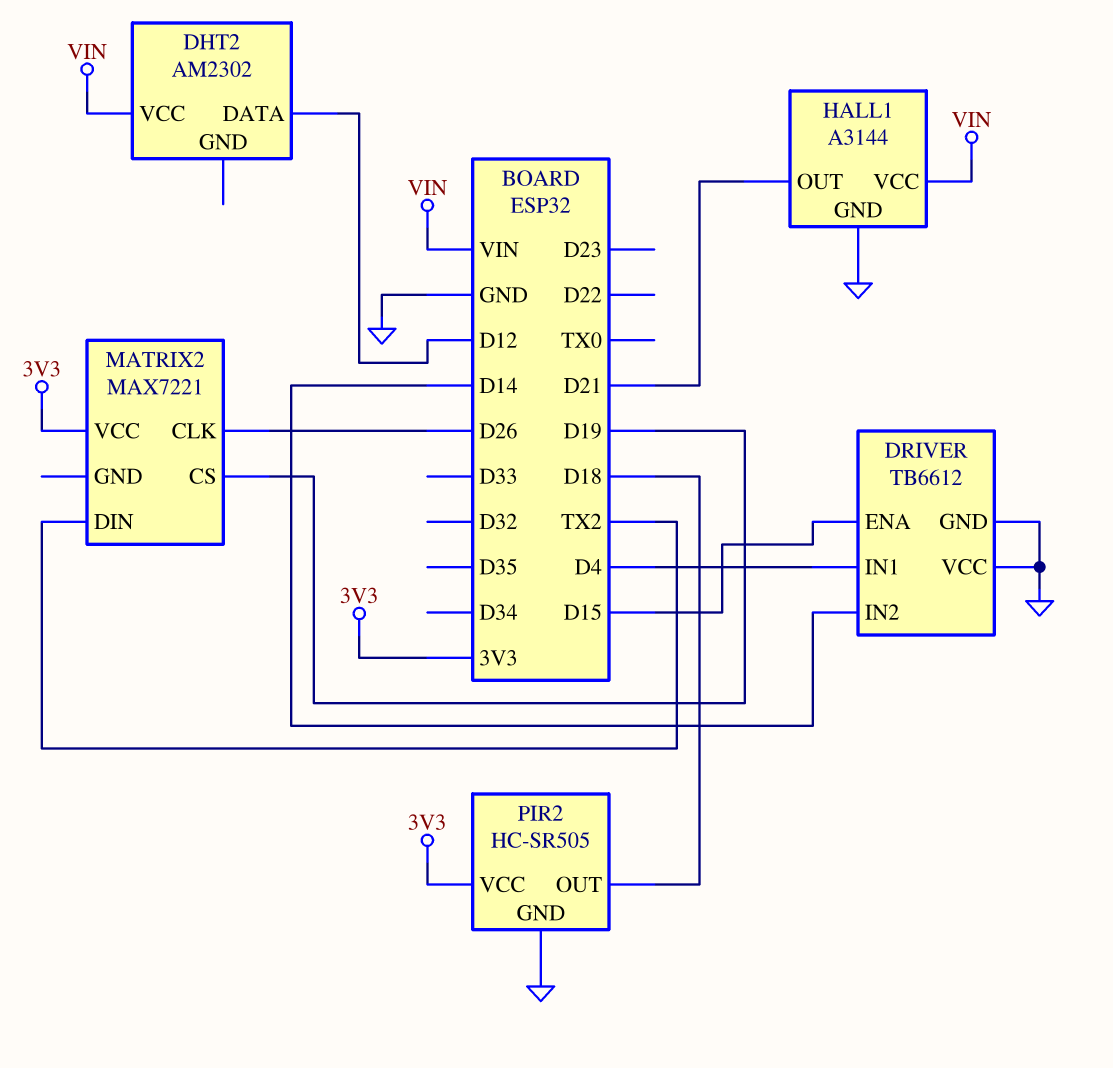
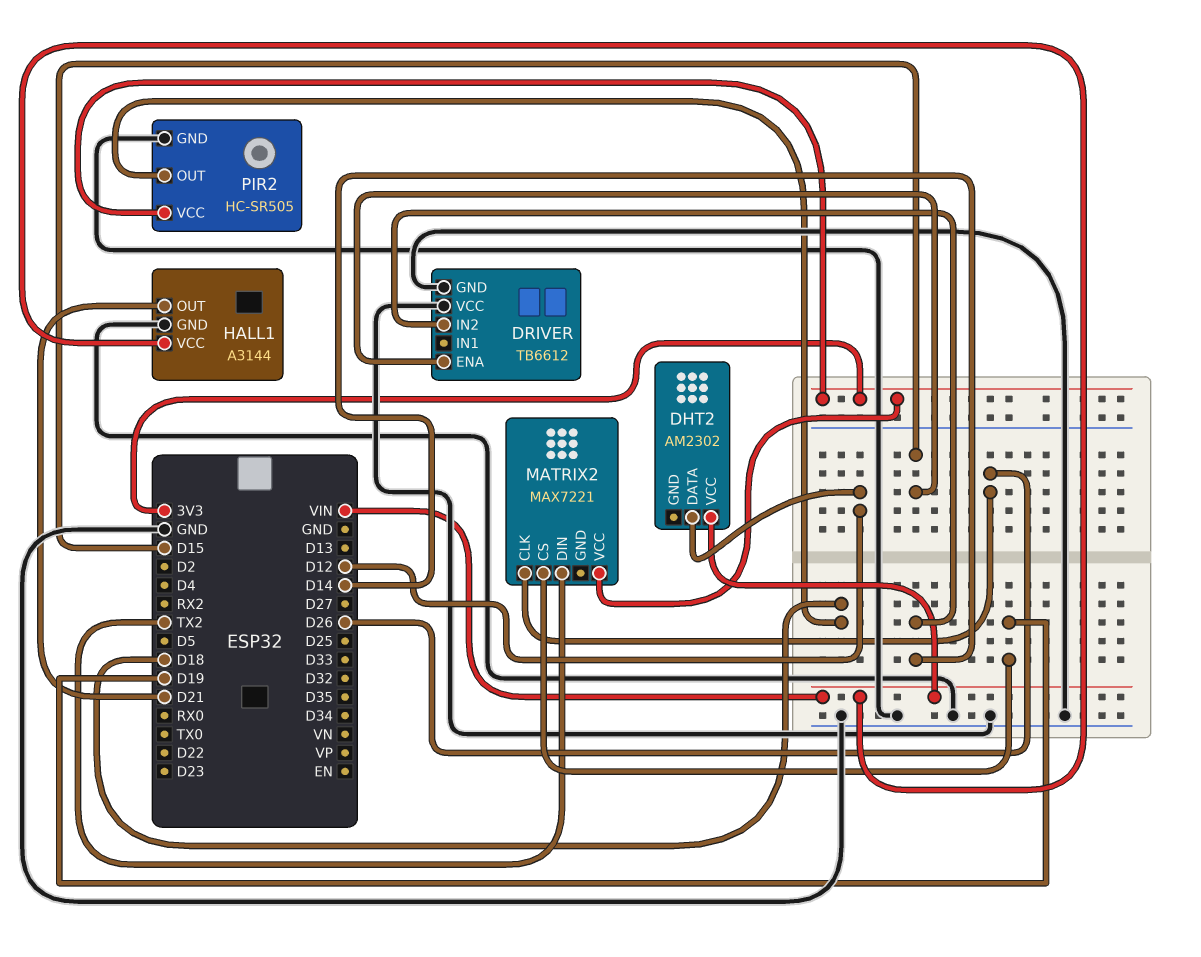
DRIVER pin IN1: D4 -> none

